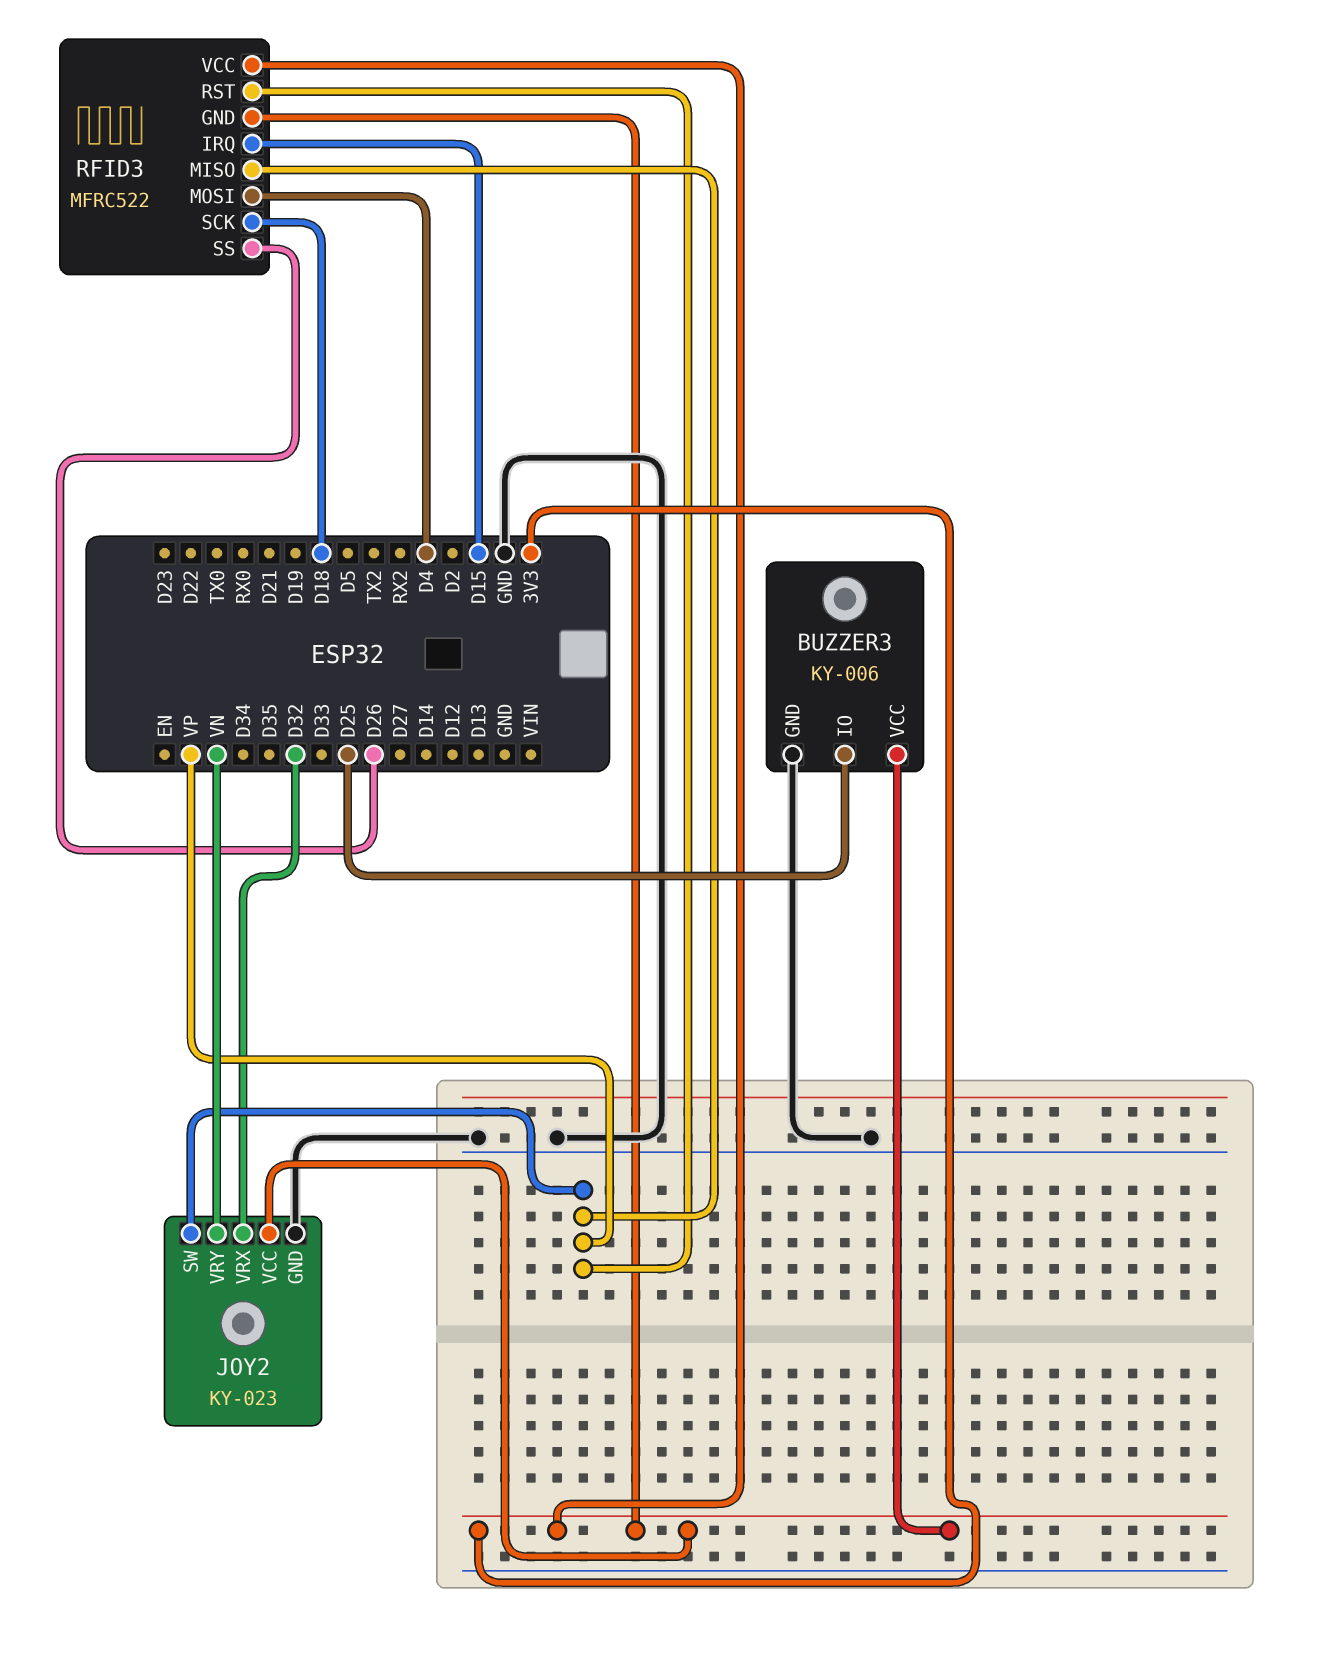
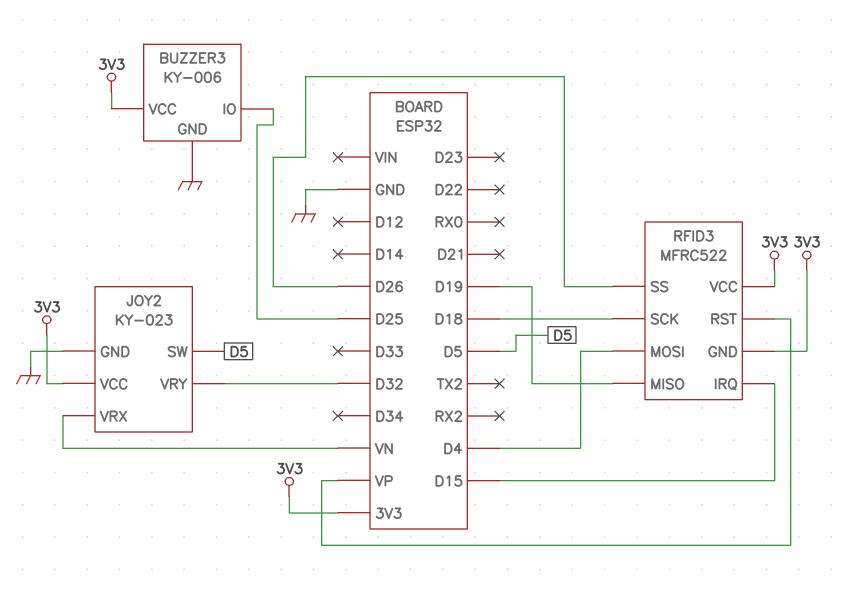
JOY2 pin SW: VP -> D5
JOY2 pin VRX: D32 -> VN
JOY2 pin VRY: VN -> D32
RFID3 pin MISO: VP -> D19

